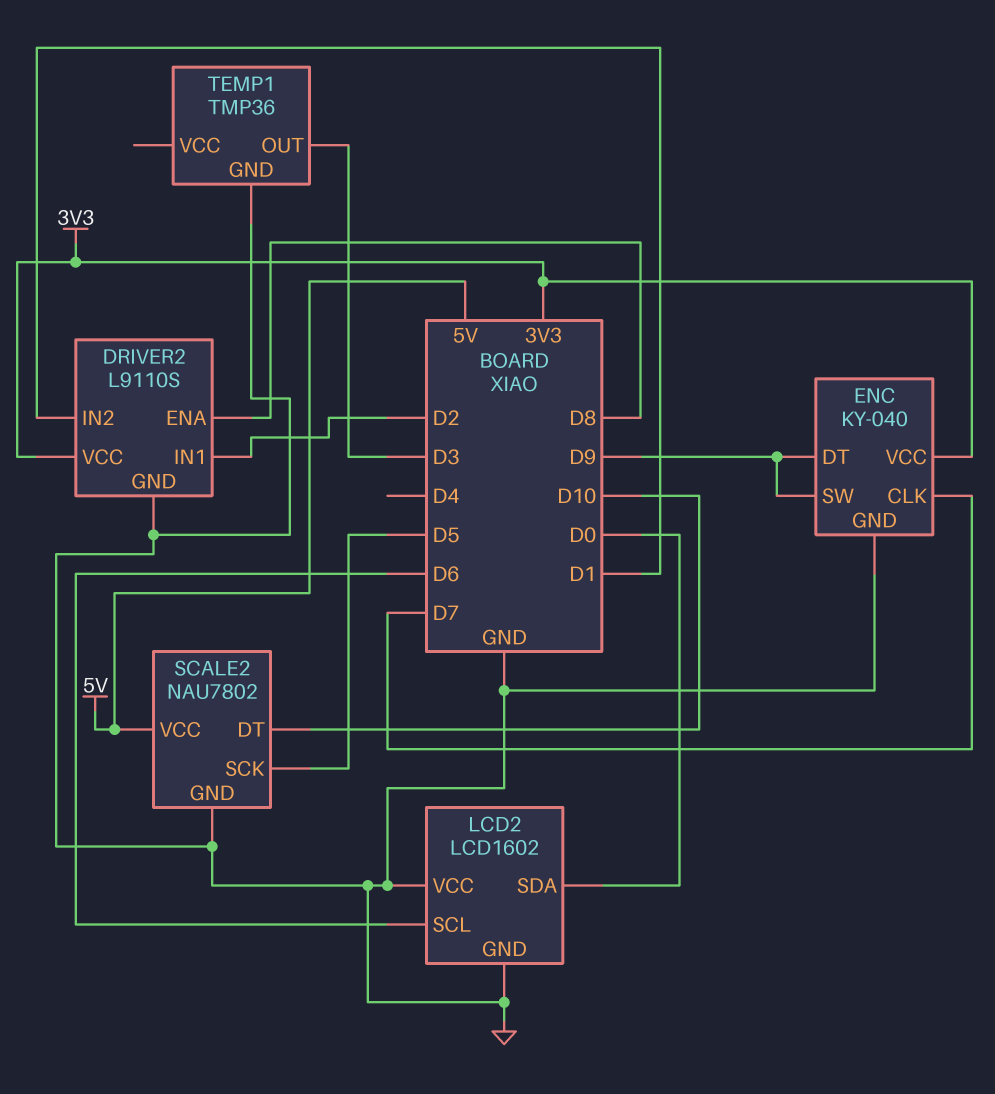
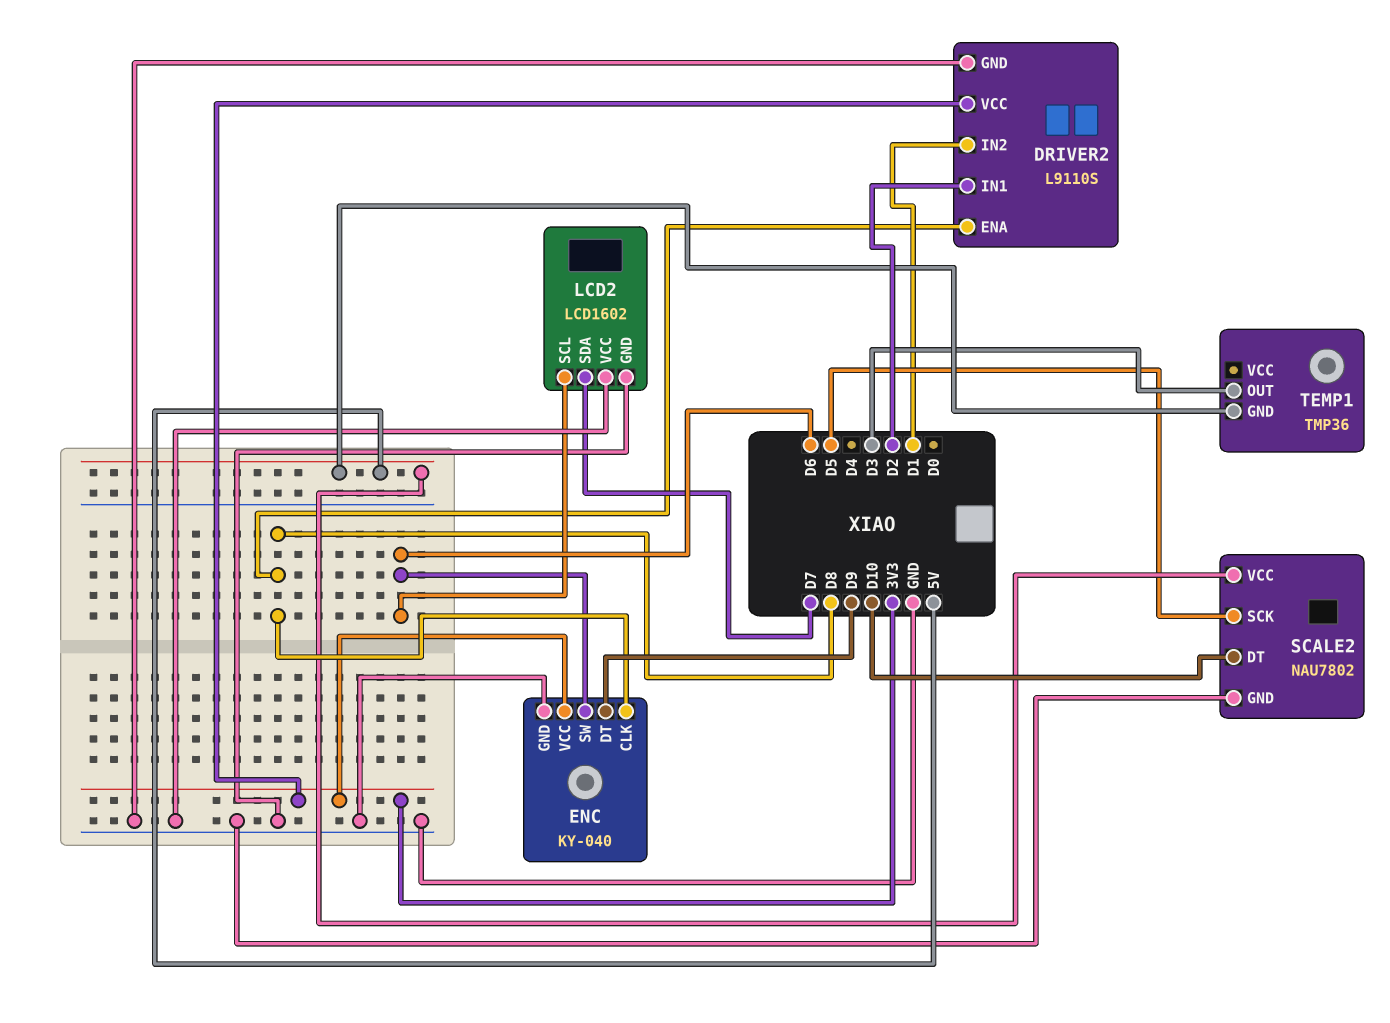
ENC pin CLK: D7 -> D8
ENC pin SW: D9 -> D6
LCD2 pin SDA: D0 -> D7
TEMP1 pin GND: GND -> 5V

